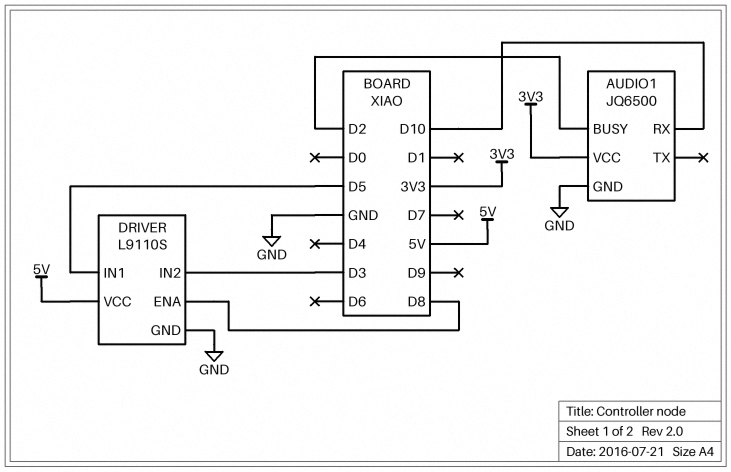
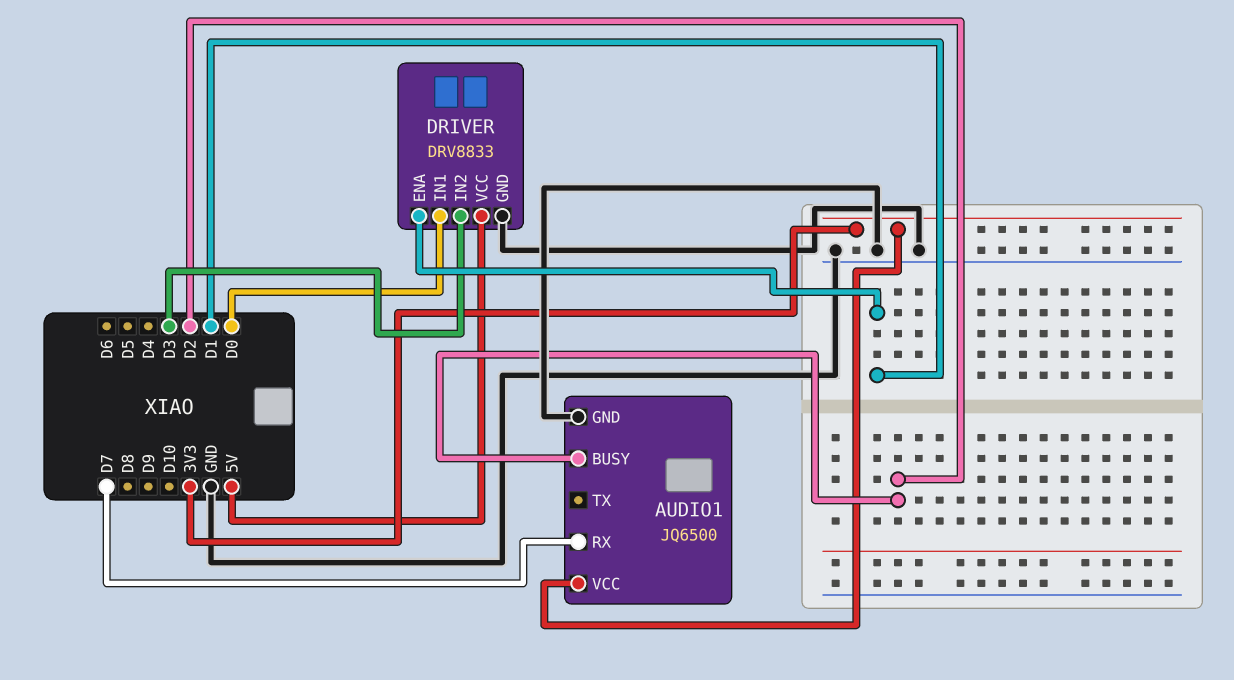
AUDIO1 pin RX: D10 -> D7
DRIVER: L9110S -> DRV8833
DRIVER pin ENA: D8 -> D1
DRIVER pin IN1: D5 -> D0

